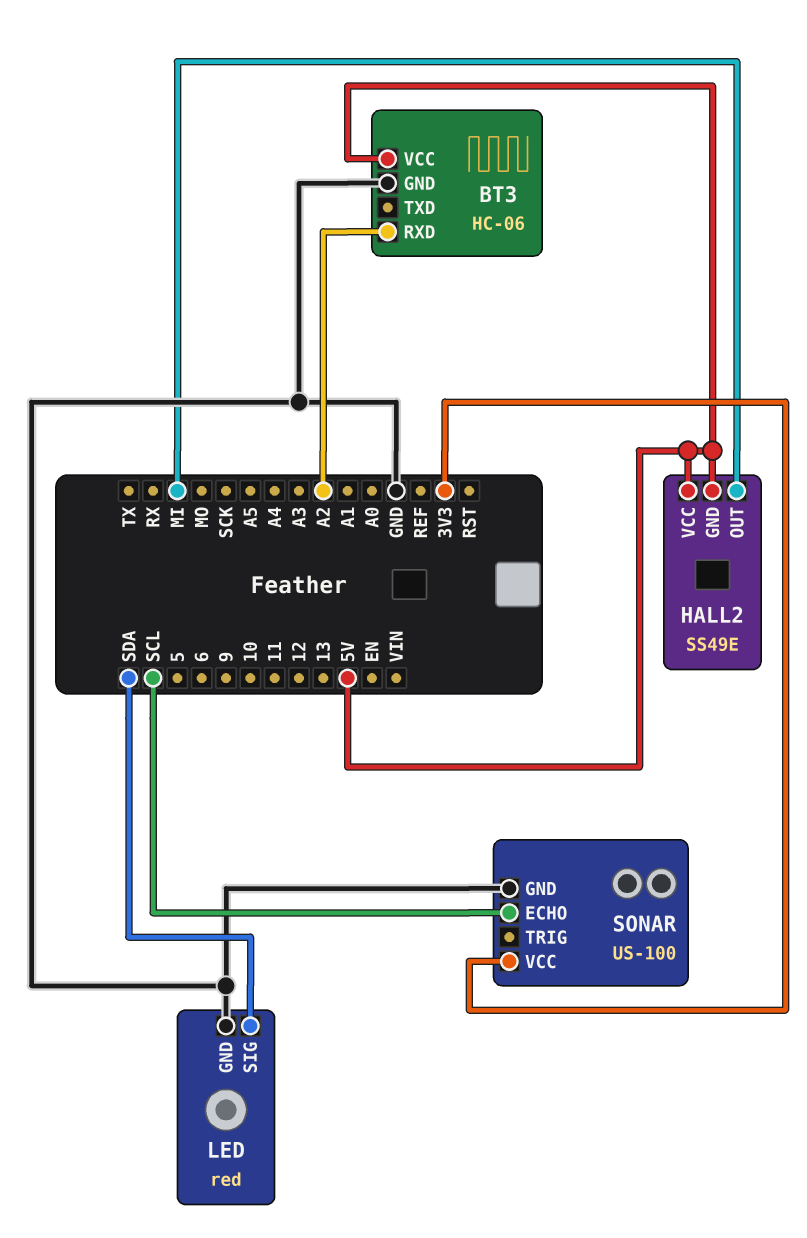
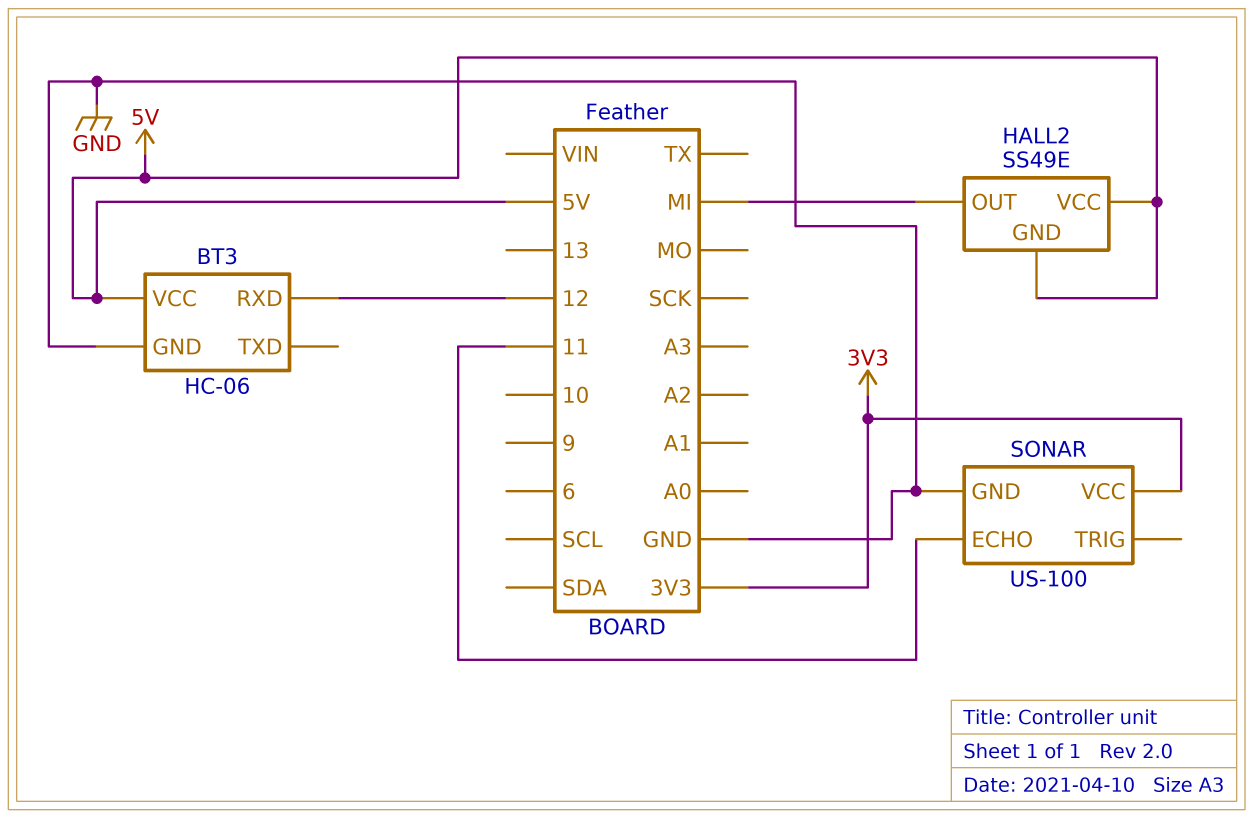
BT3 pin RXD: A2 -> 12
LED: red -> none
LED pin GND: GND -> none
LED pin SIG: SDA -> none
SONAR pin ECHO: SCL -> 11

